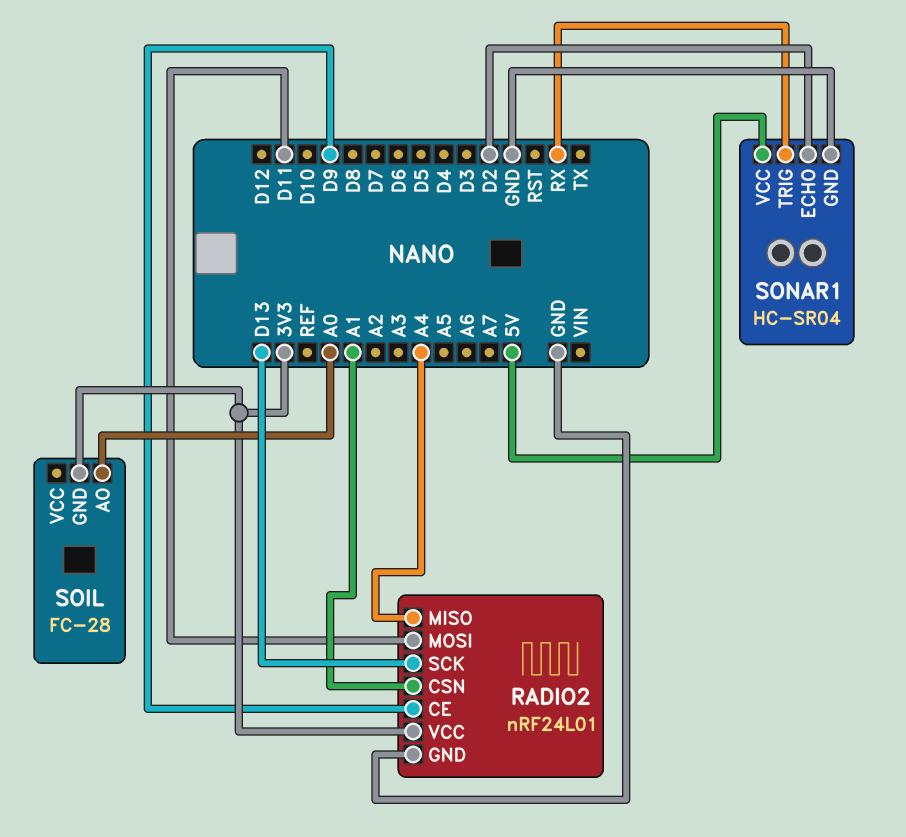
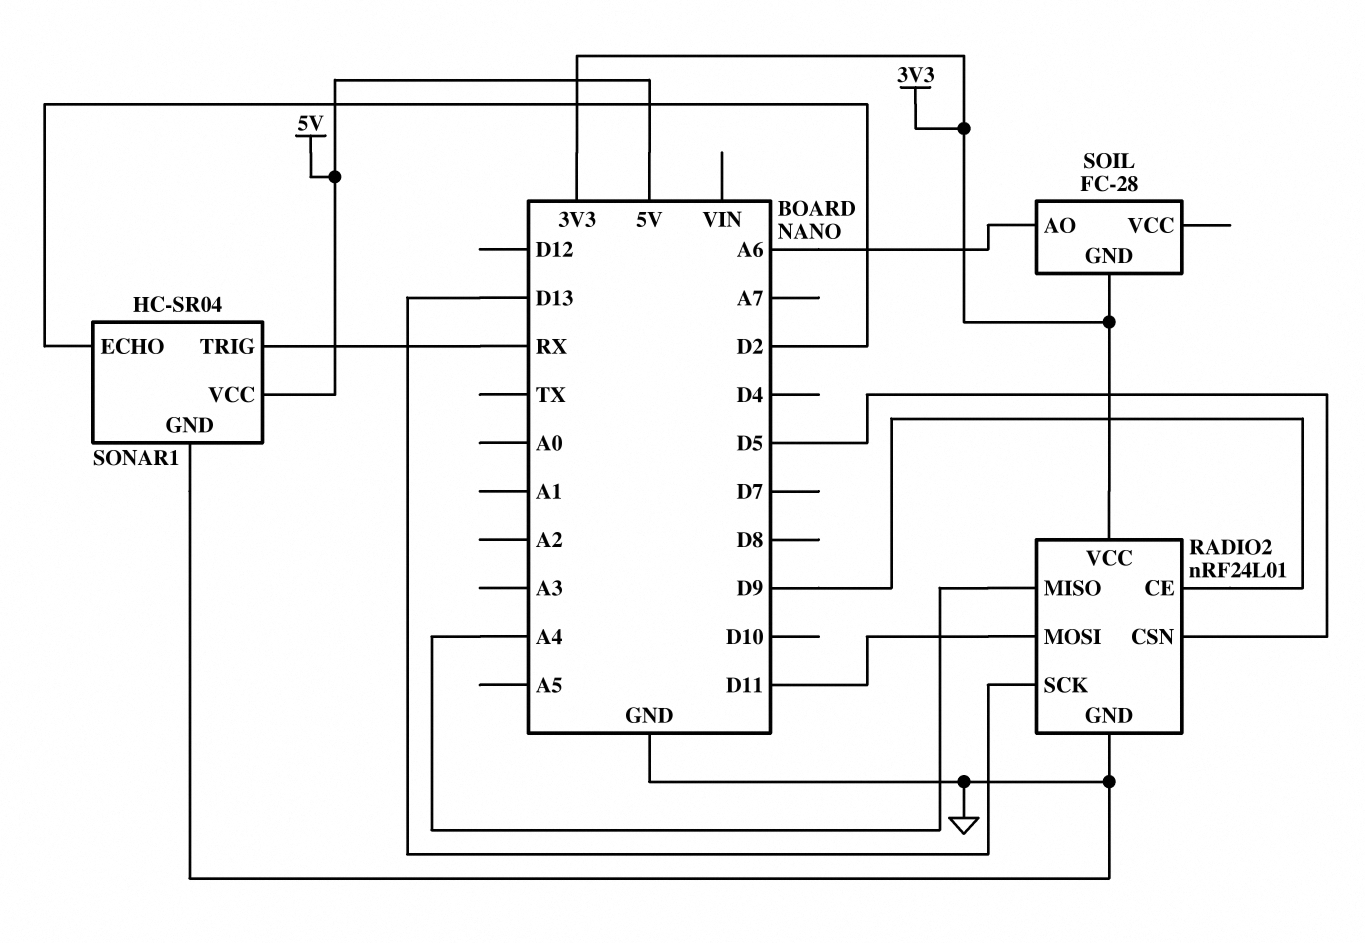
RADIO2 pin CSN: A1 -> D5
SOIL pin AO: A0 -> A6

